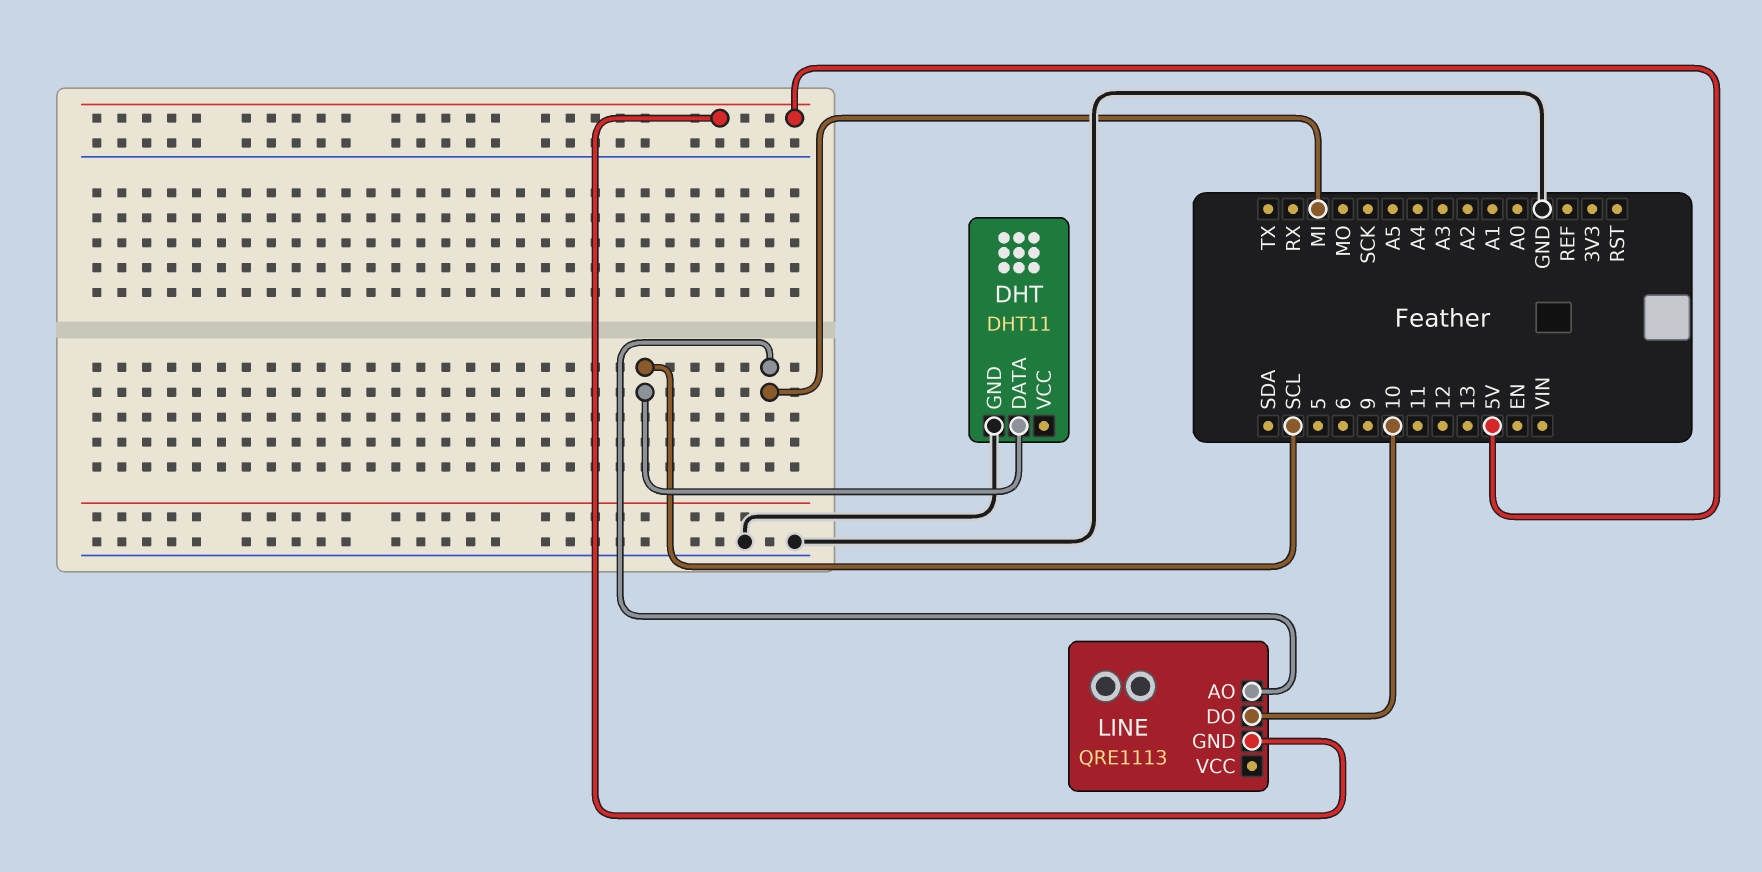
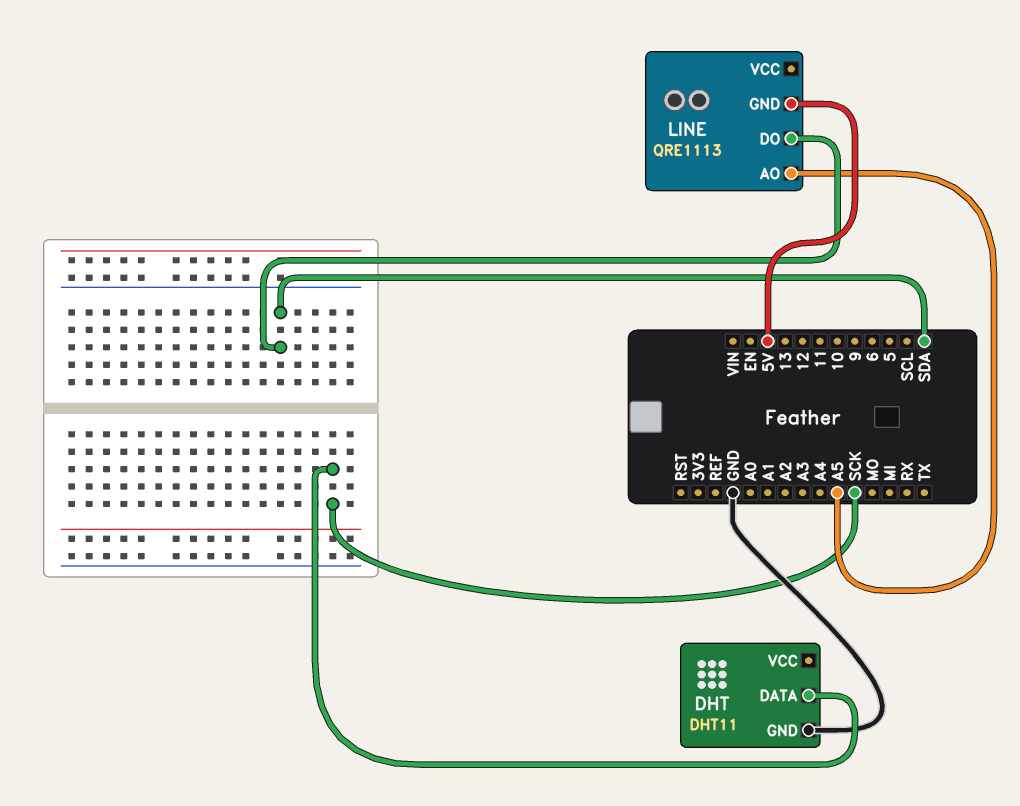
DHT pin DATA: SCL -> SCK
LINE pin AO: MI -> A5
LINE pin DO: 10 -> SDA

